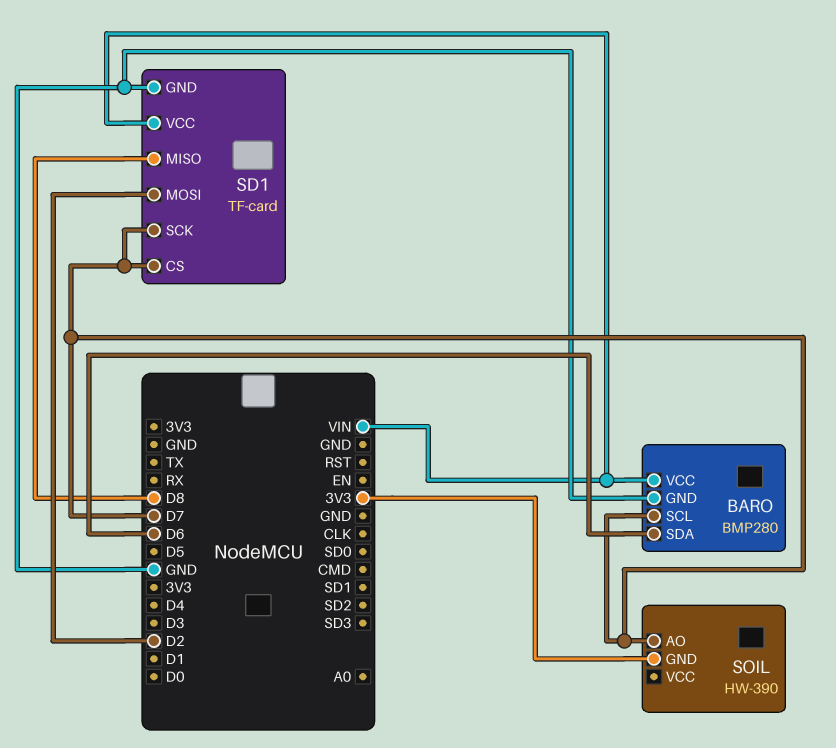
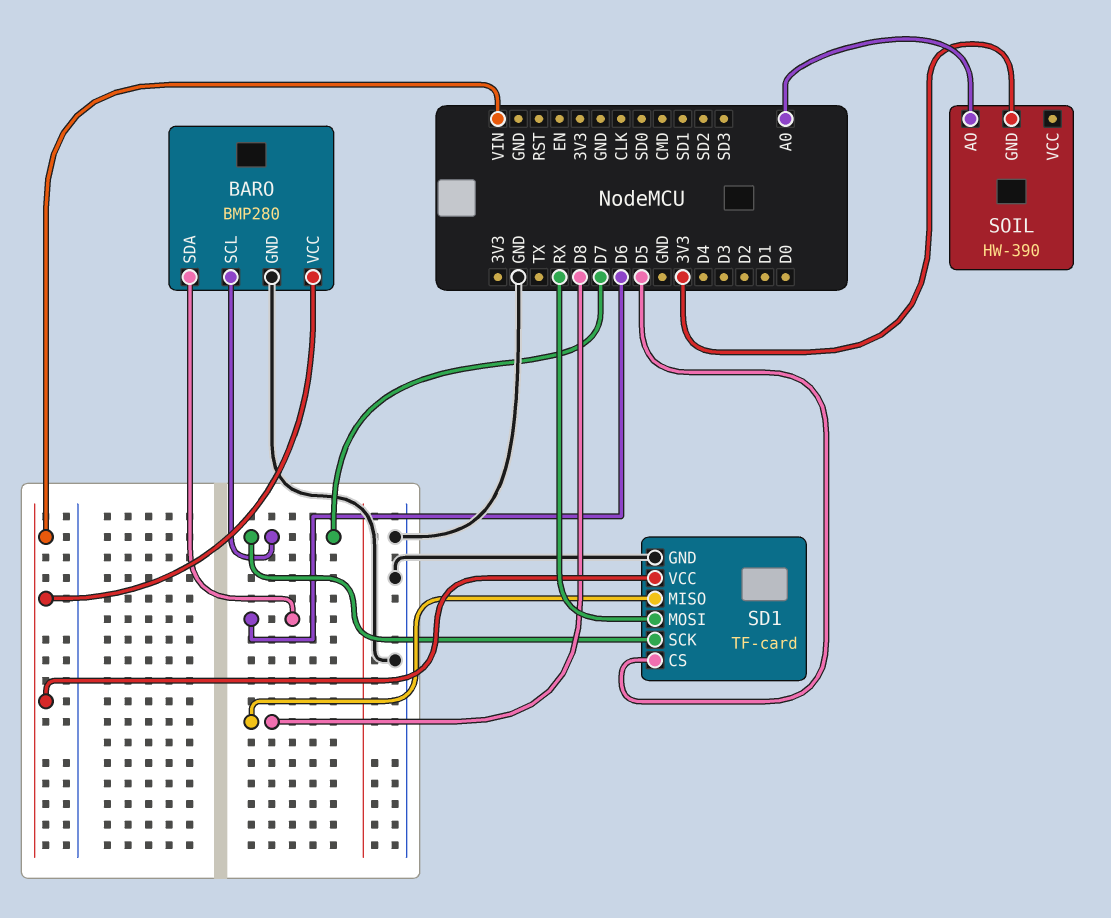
SD1 pin CS: D7 -> D5
SD1 pin MOSI: D2 -> RX
SOIL pin AO: D7 -> A0

